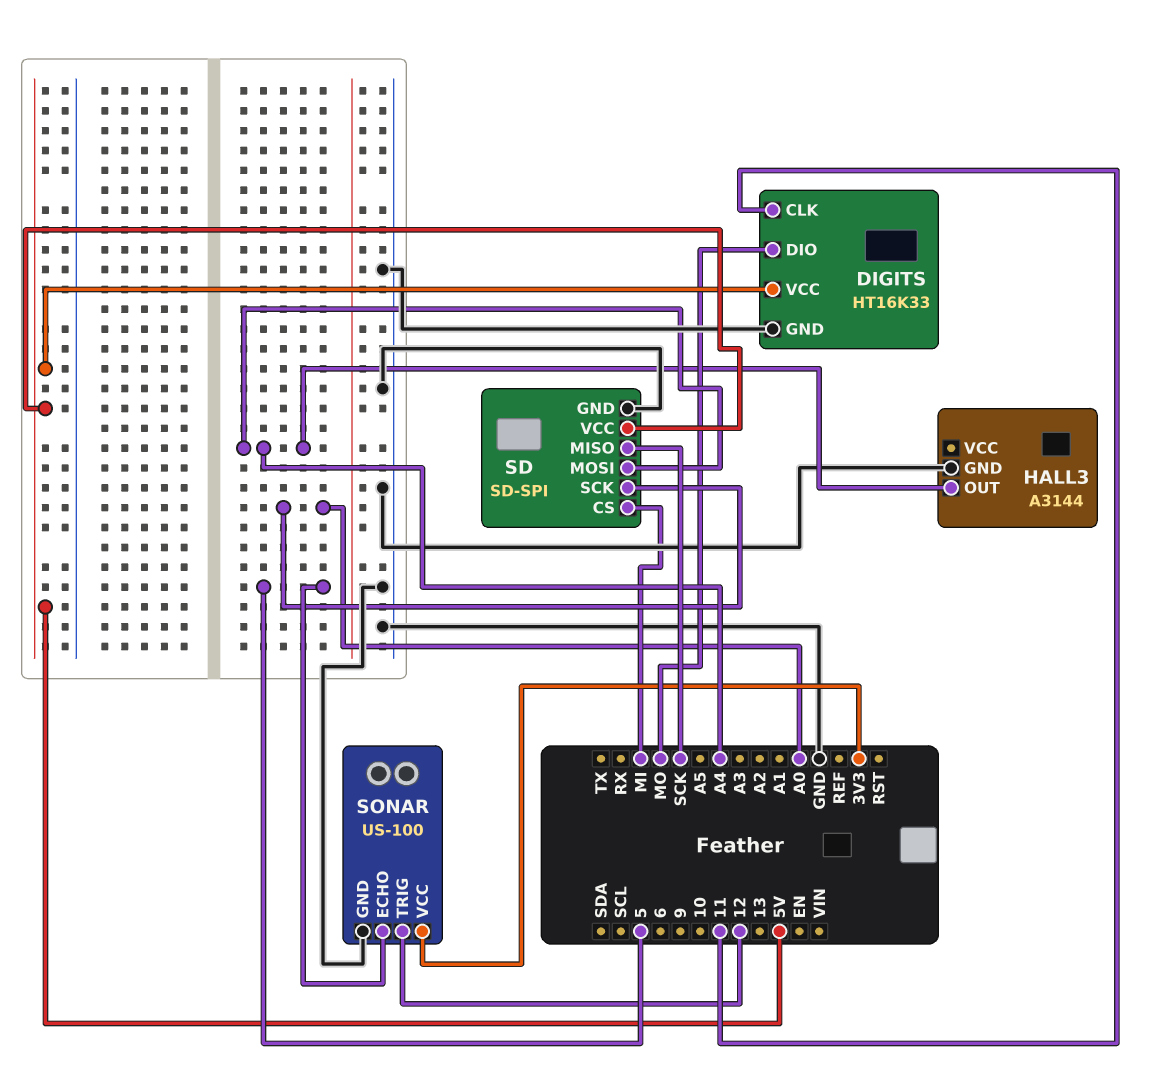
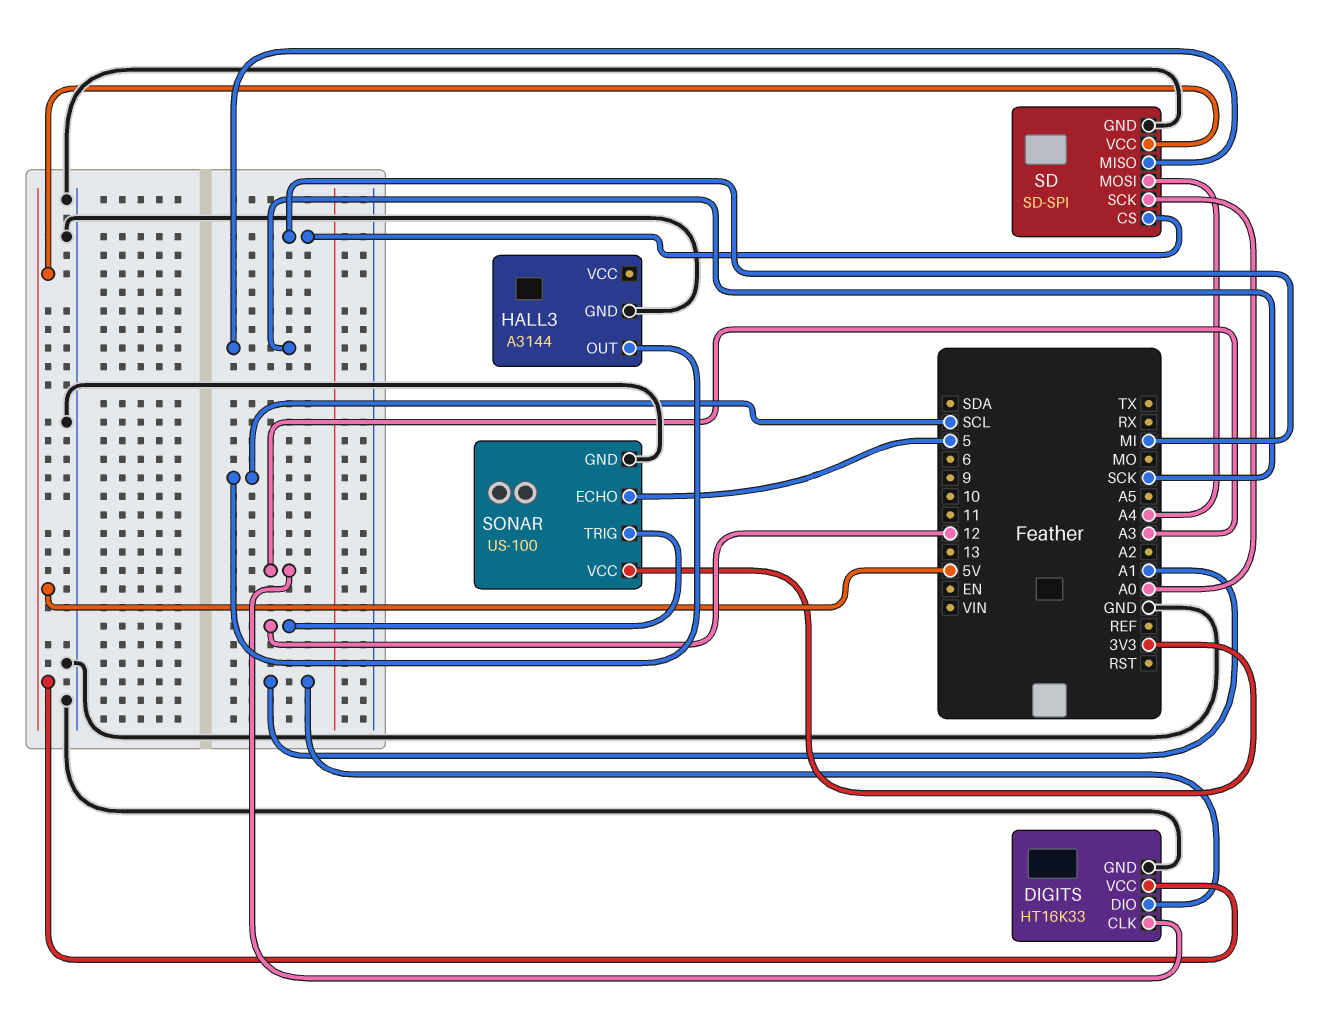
DIGITS pin CLK: 11 -> A3
DIGITS pin DIO: MO -> A1
HALL3 pin OUT: A4 -> SCL

